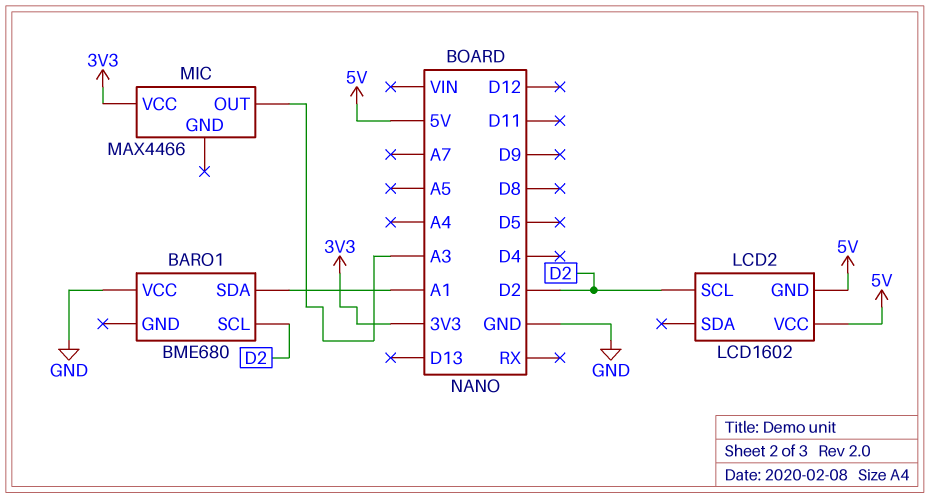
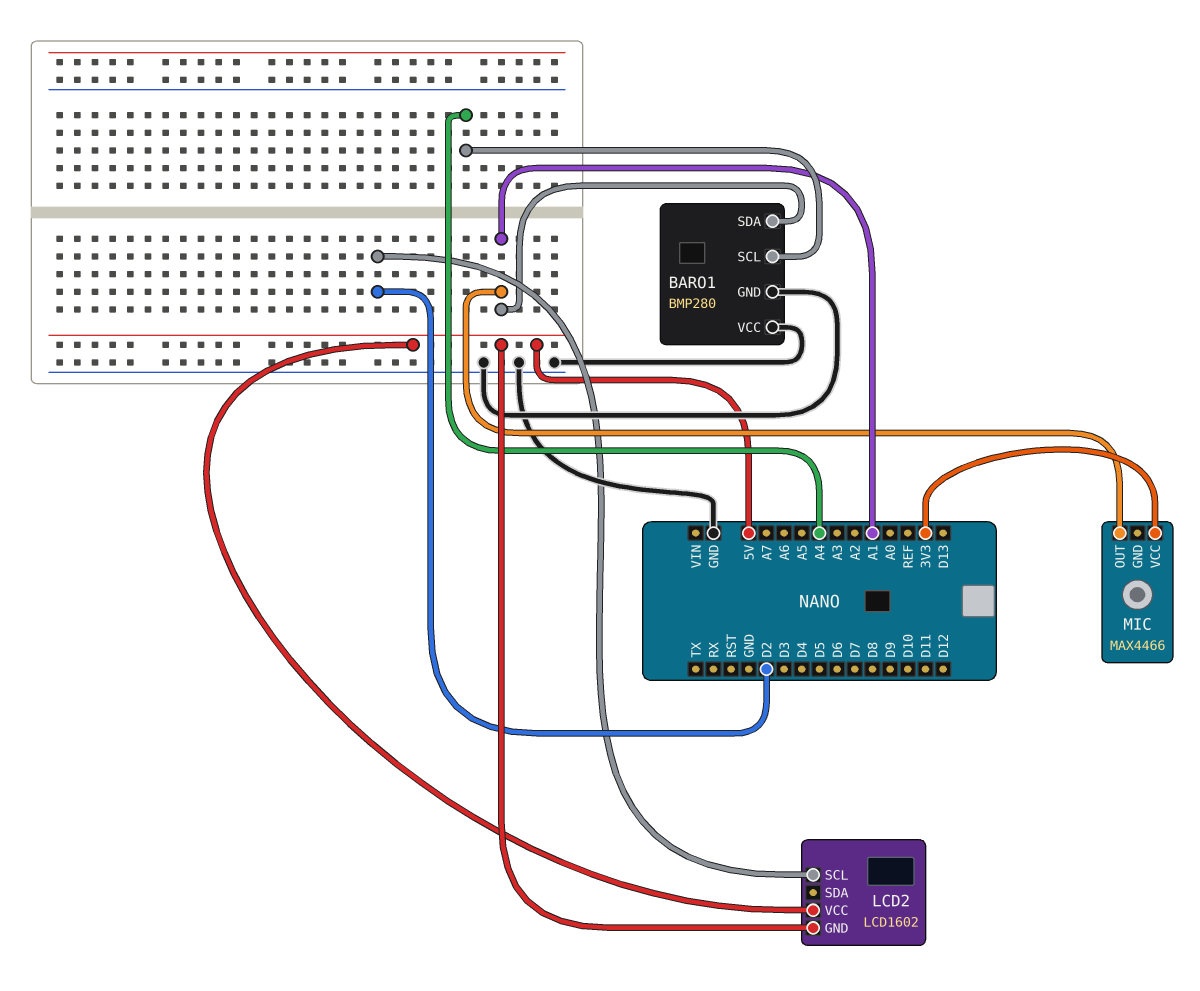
BARO1: BME680 -> BMP280
BARO1 pin GND: none -> GND
BARO1 pin SCL: D2 -> A4
MIC pin OUT: A3 -> A1

